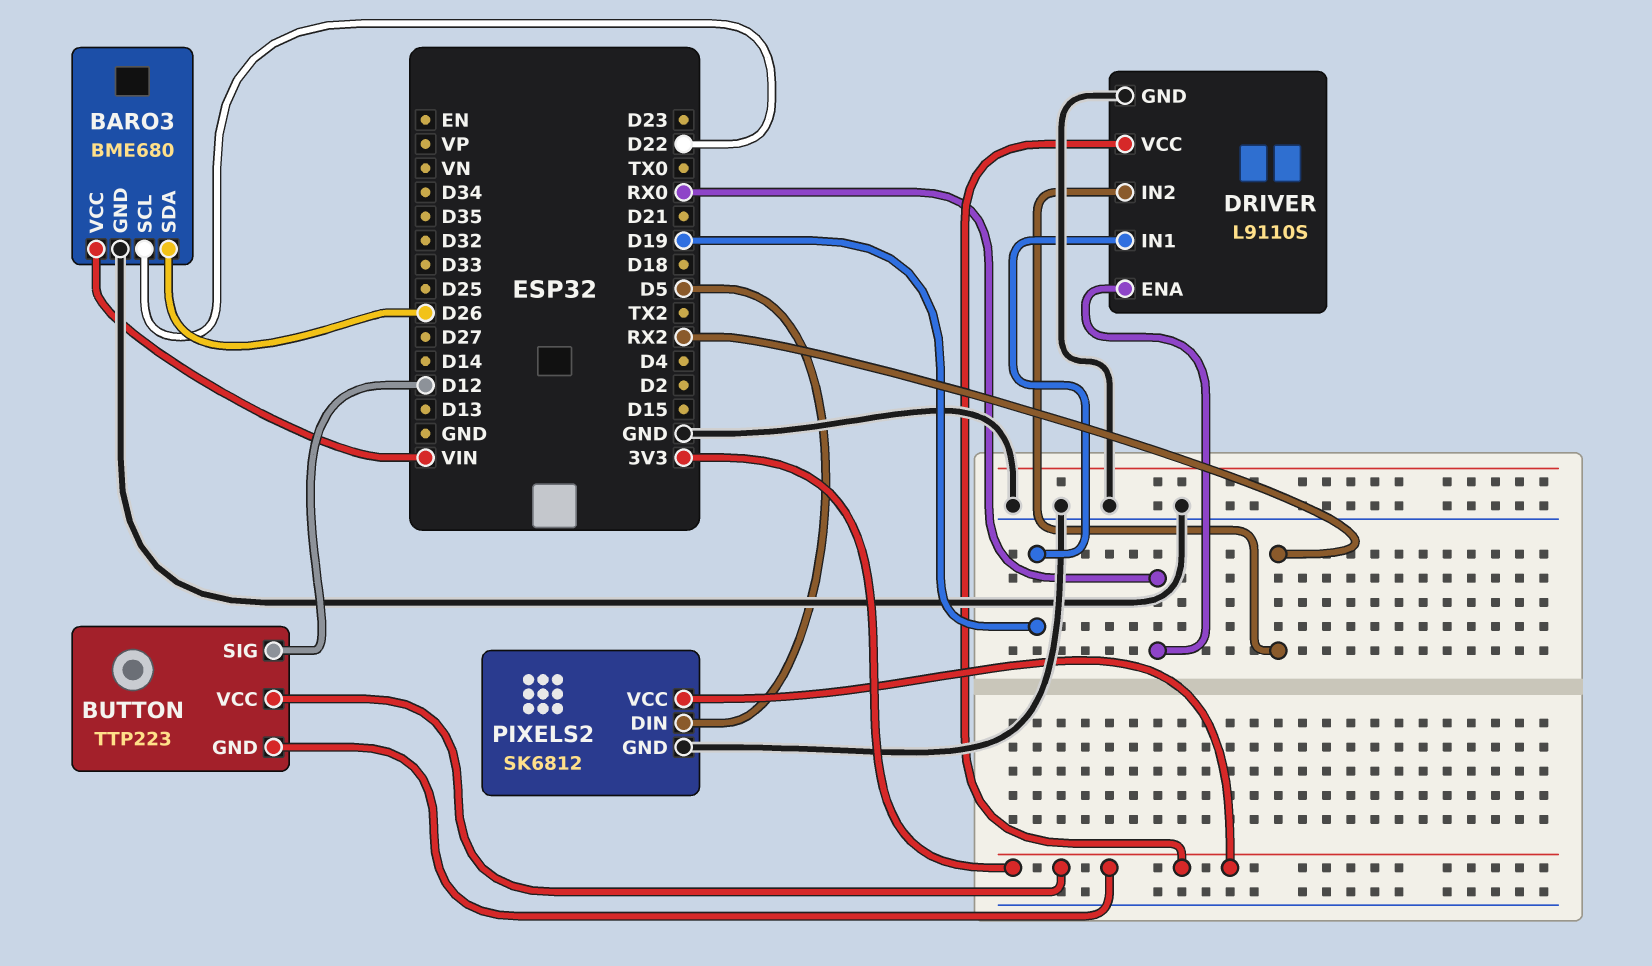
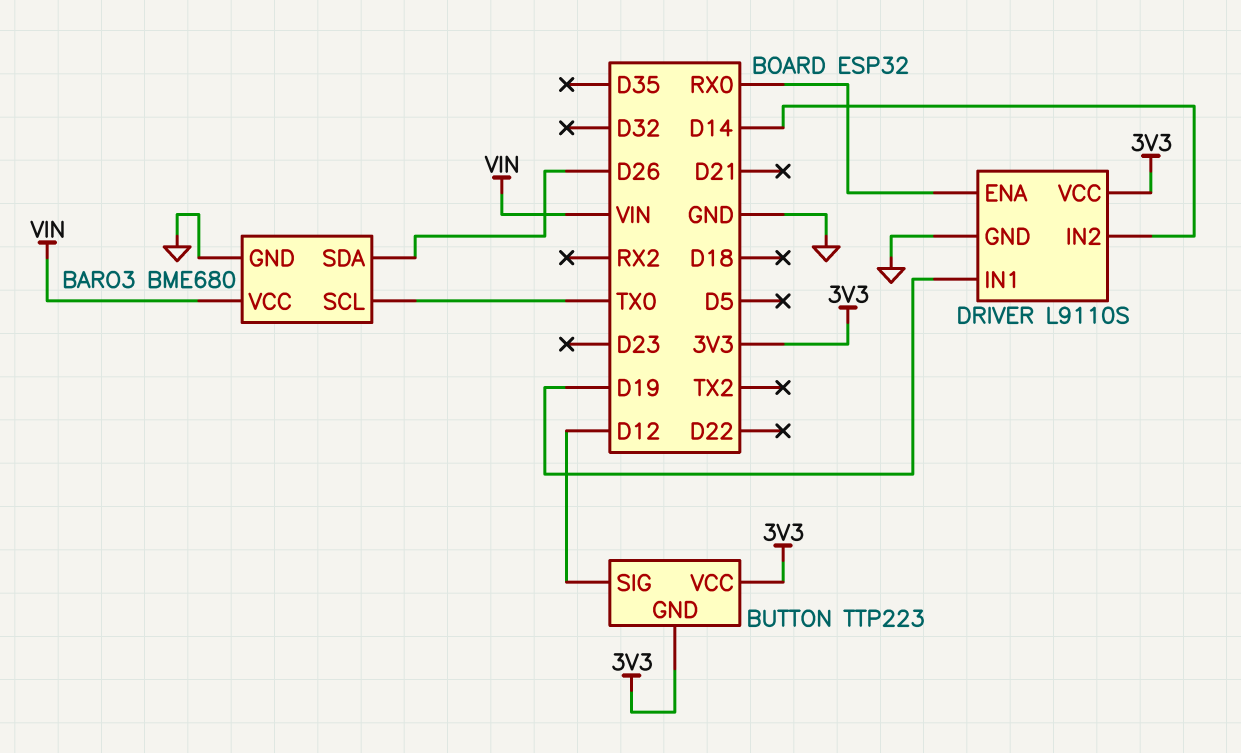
BARO3 pin SCL: D22 -> TX0
DRIVER pin IN2: RX2 -> D14
PIXELS2: SK6812 -> none
PIXELS2 pin DIN: D5 -> none
PIXELS2 pin GND: GND -> none
PIXELS2 pin VCC: 3V3 -> none

